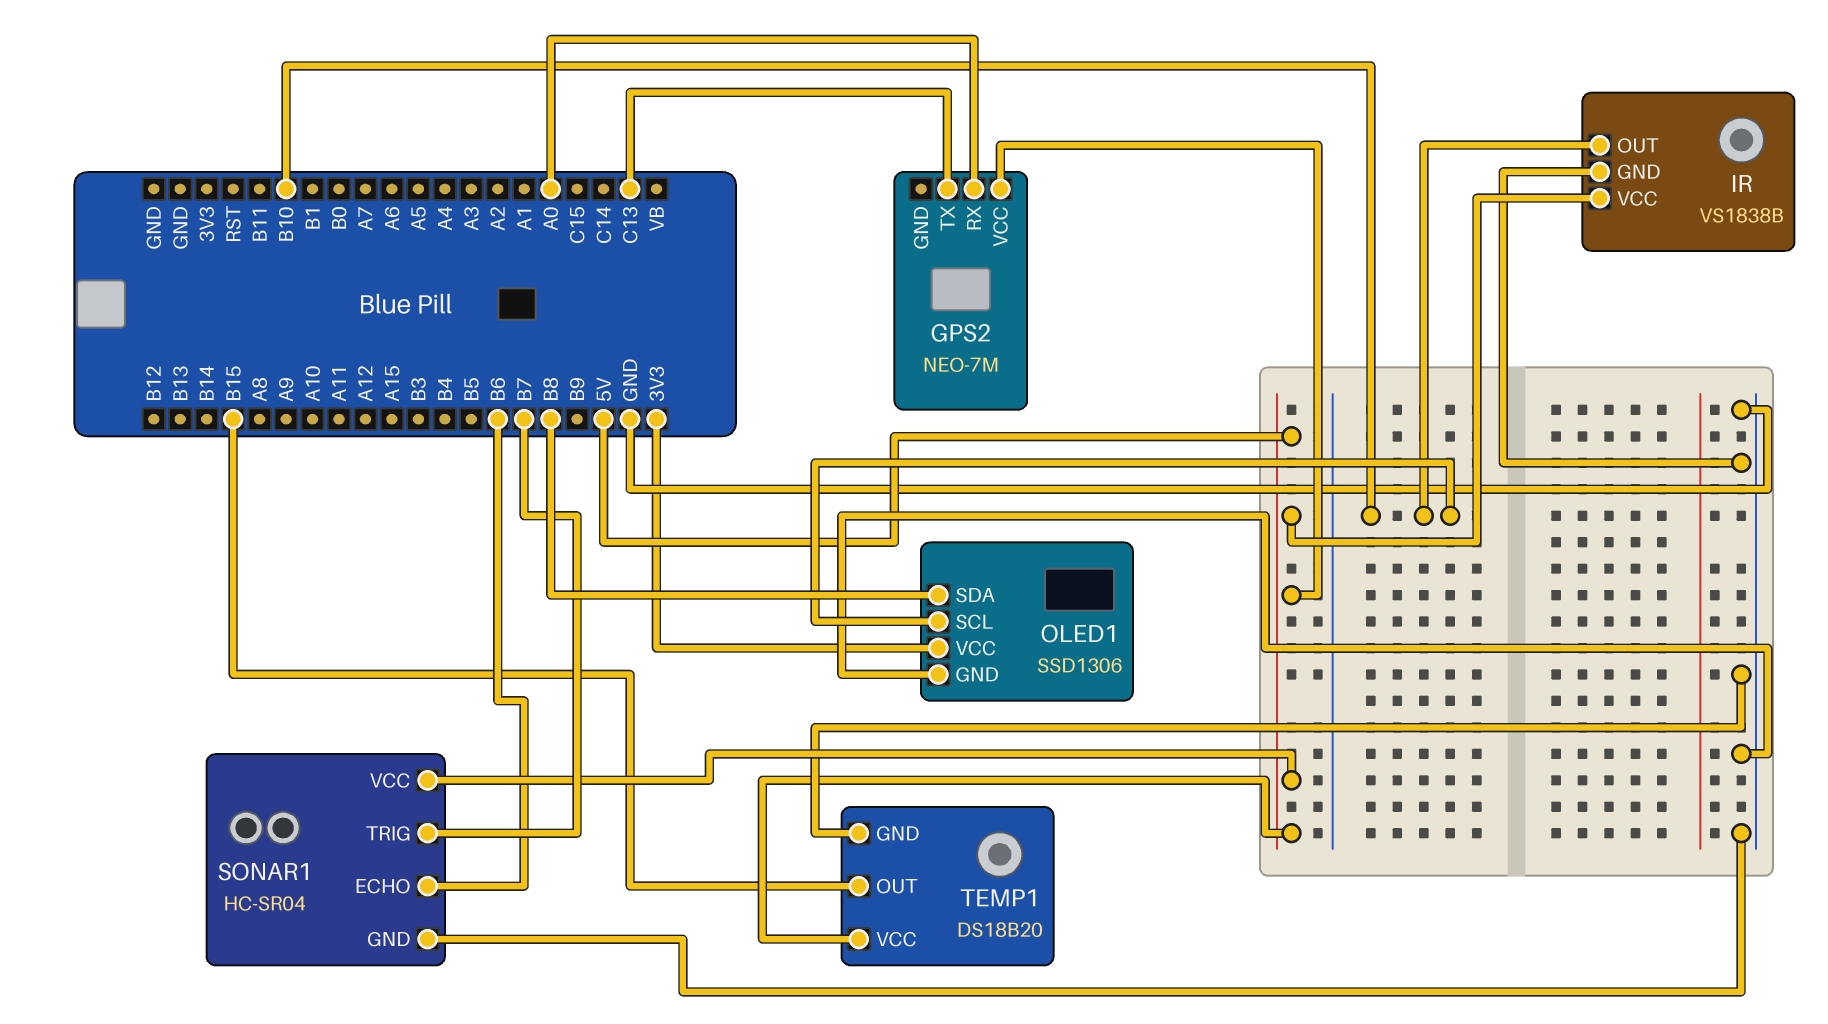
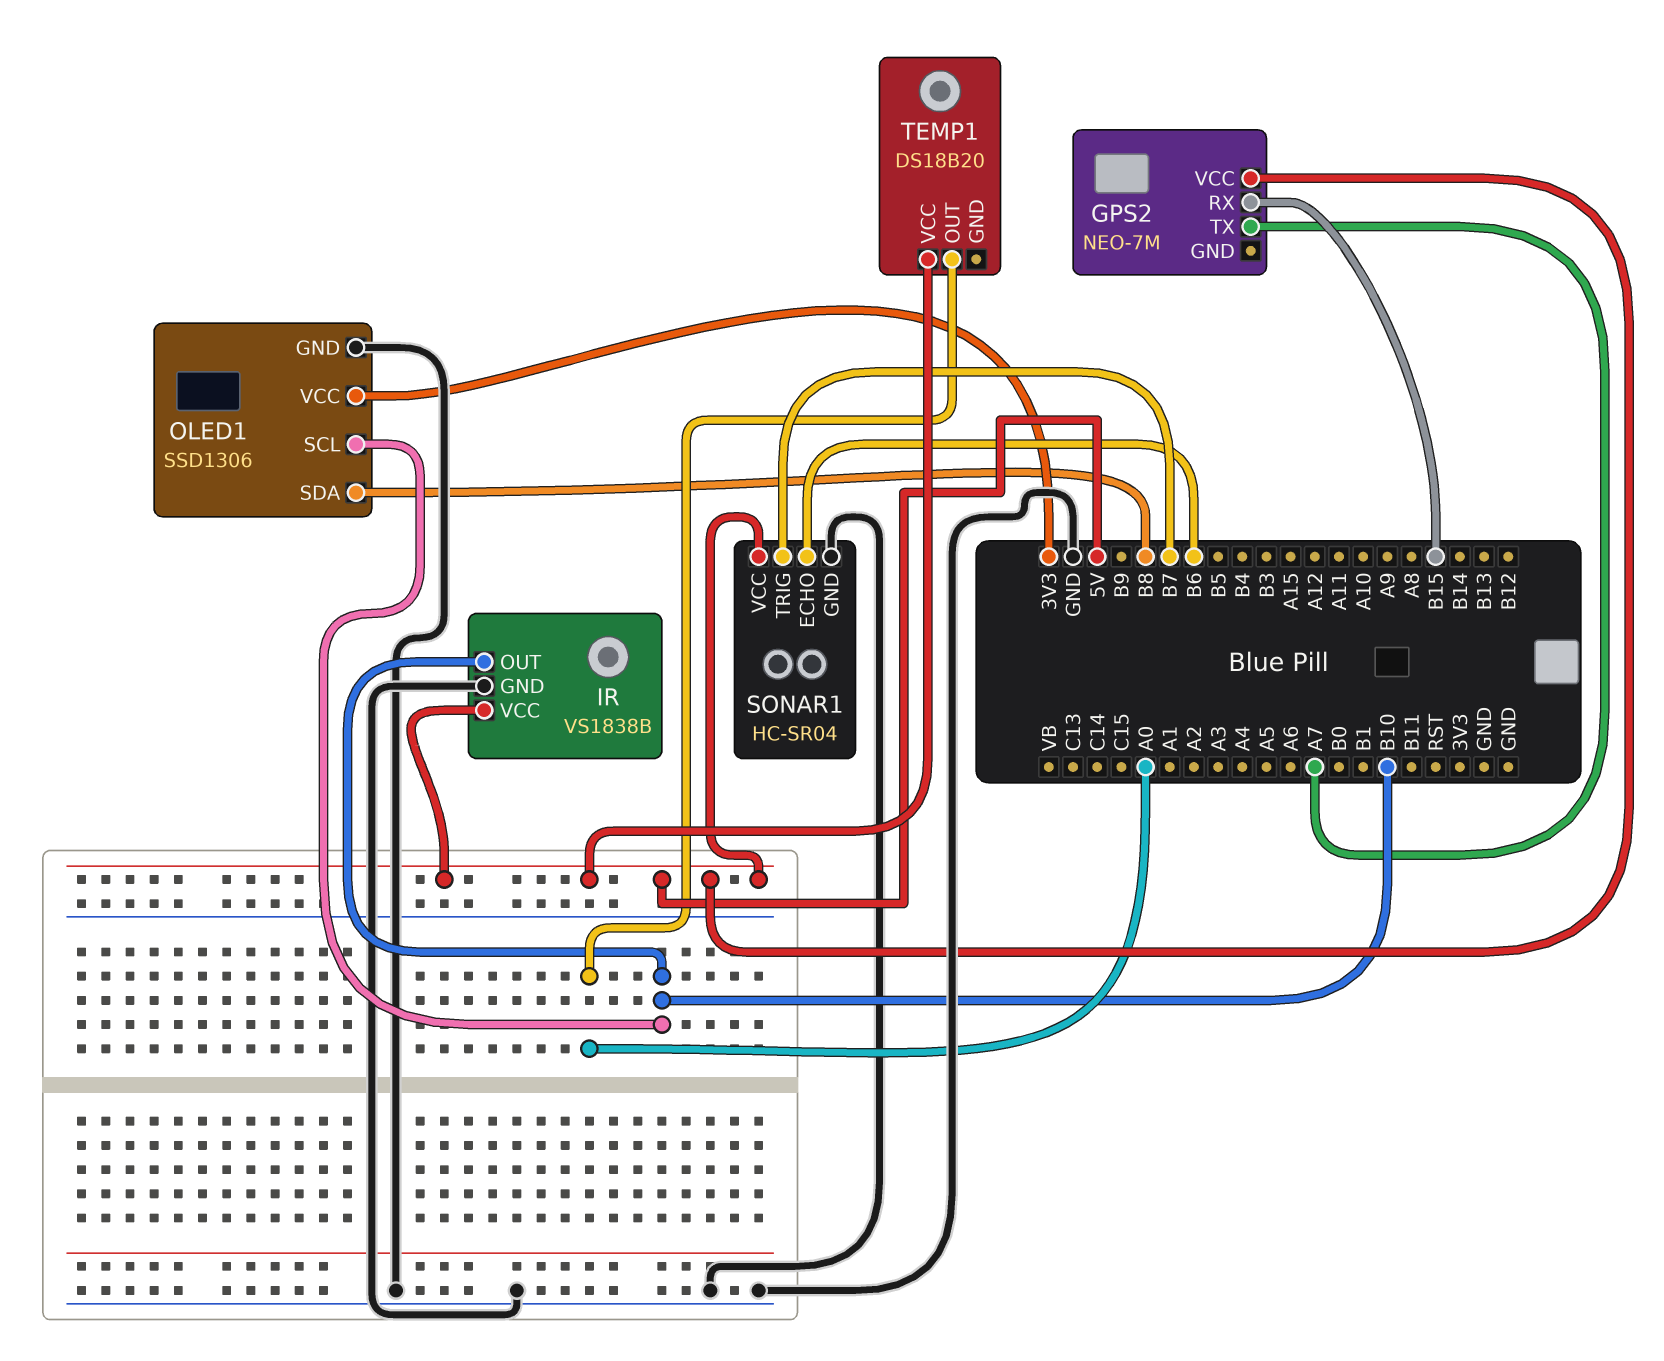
GPS2 pin RX: A0 -> B15
GPS2 pin TX: C13 -> A7
TEMP1 pin GND: GND -> none
TEMP1 pin OUT: B15 -> A0

